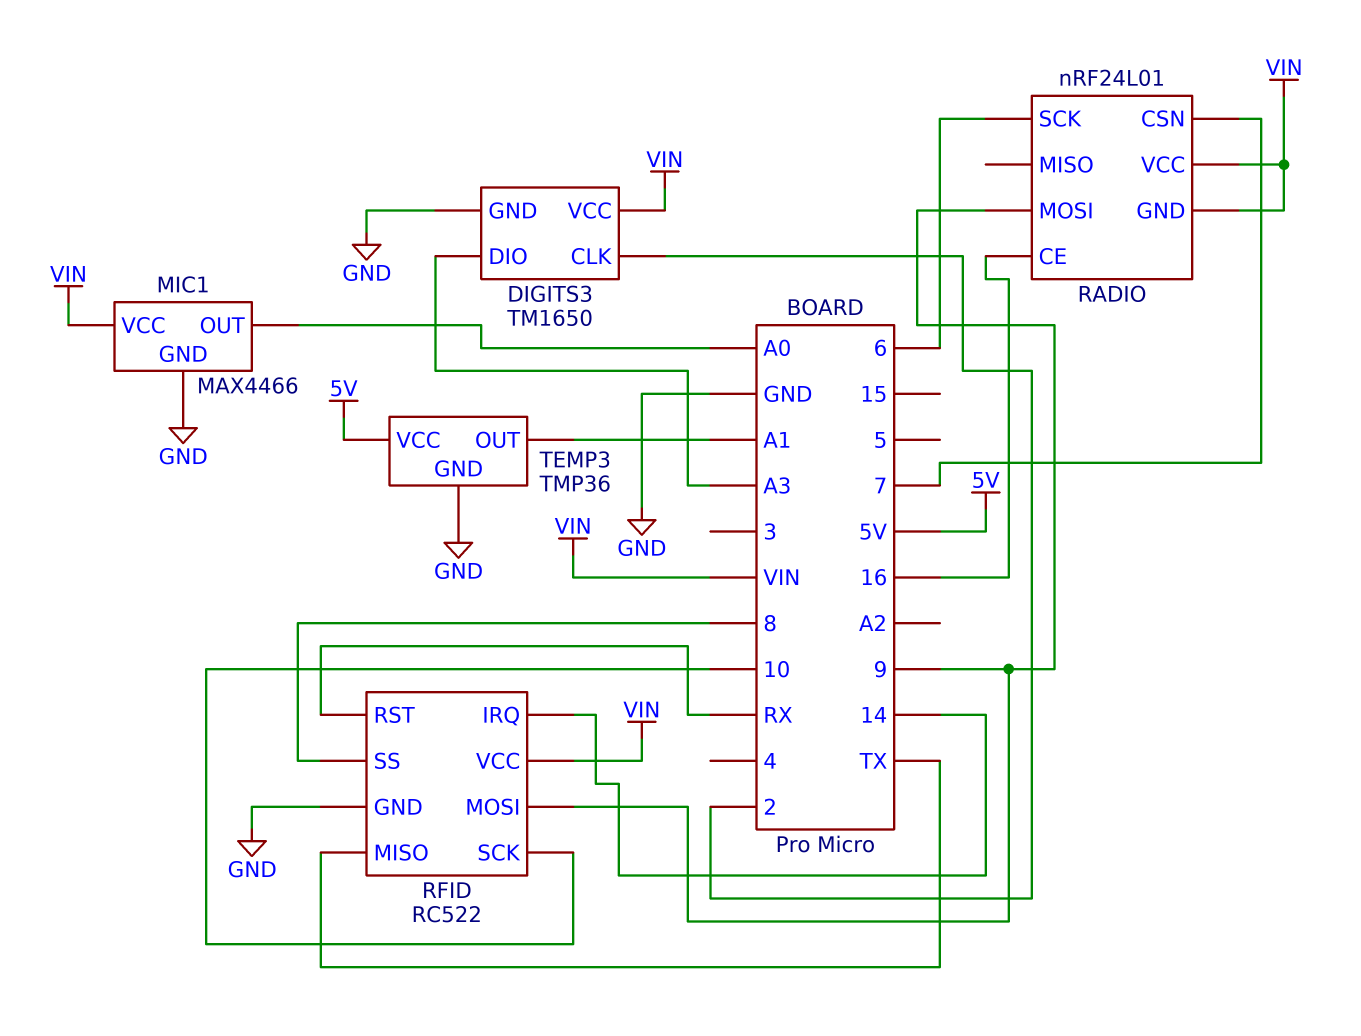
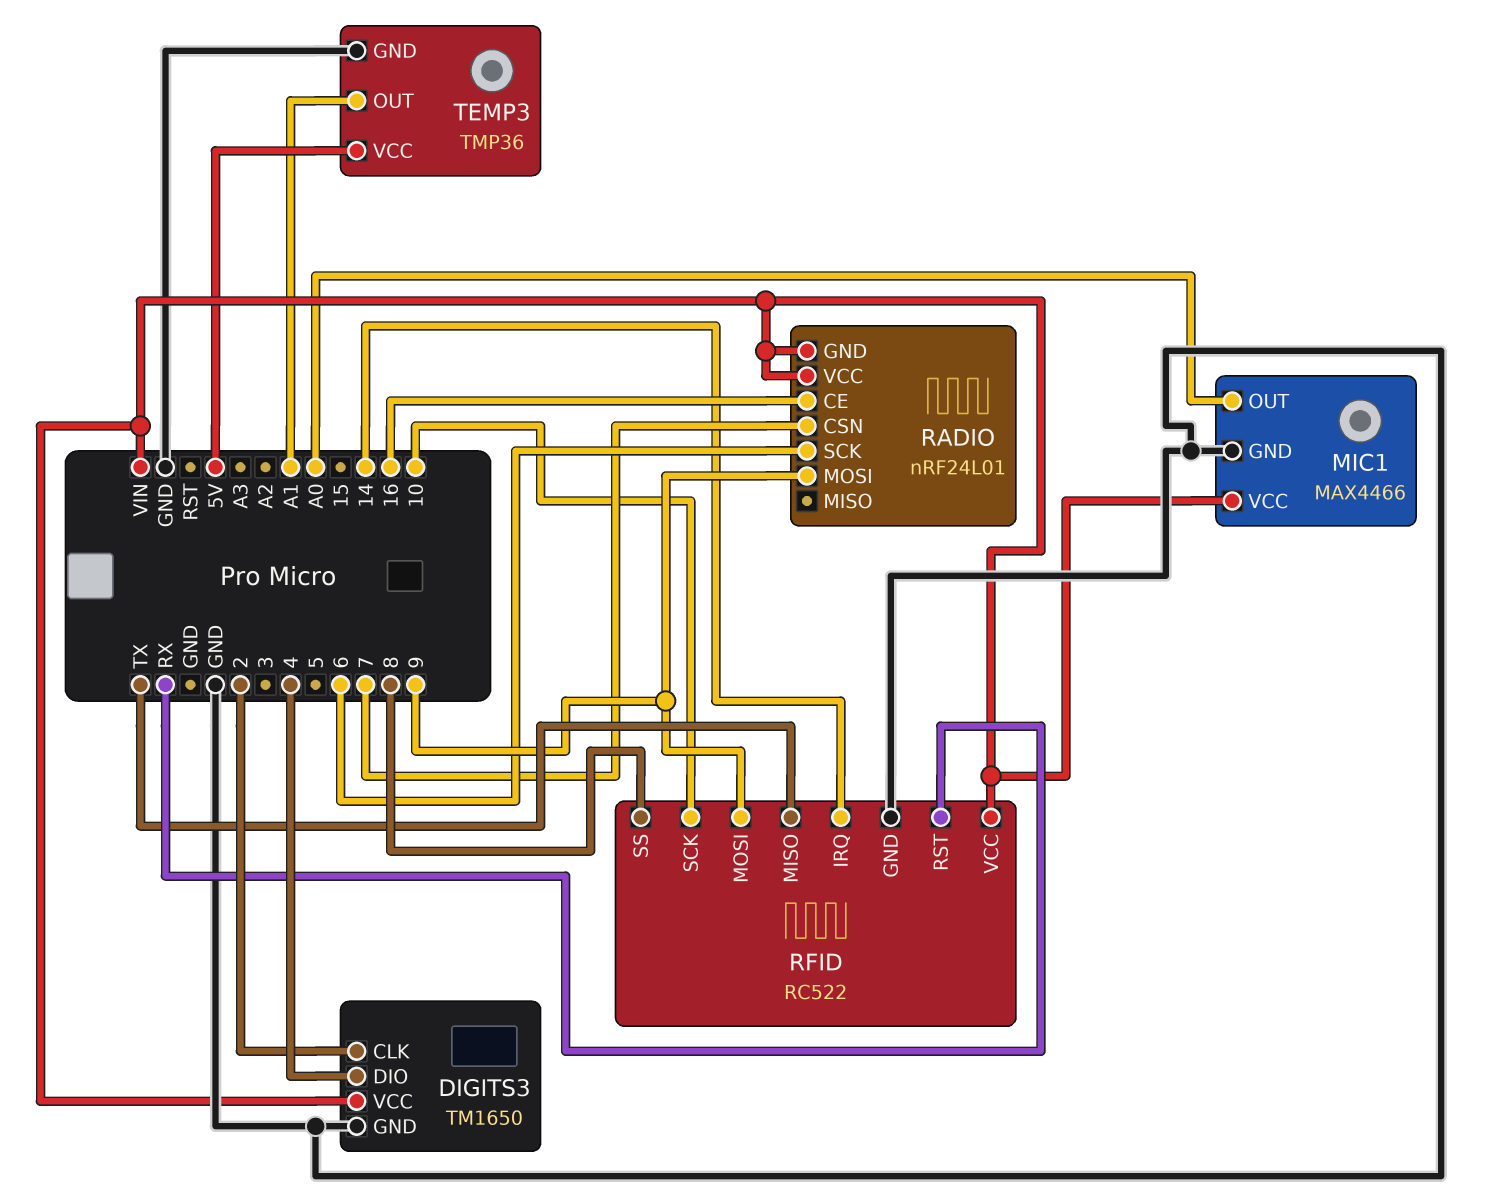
DIGITS3 pin DIO: A3 -> 4

